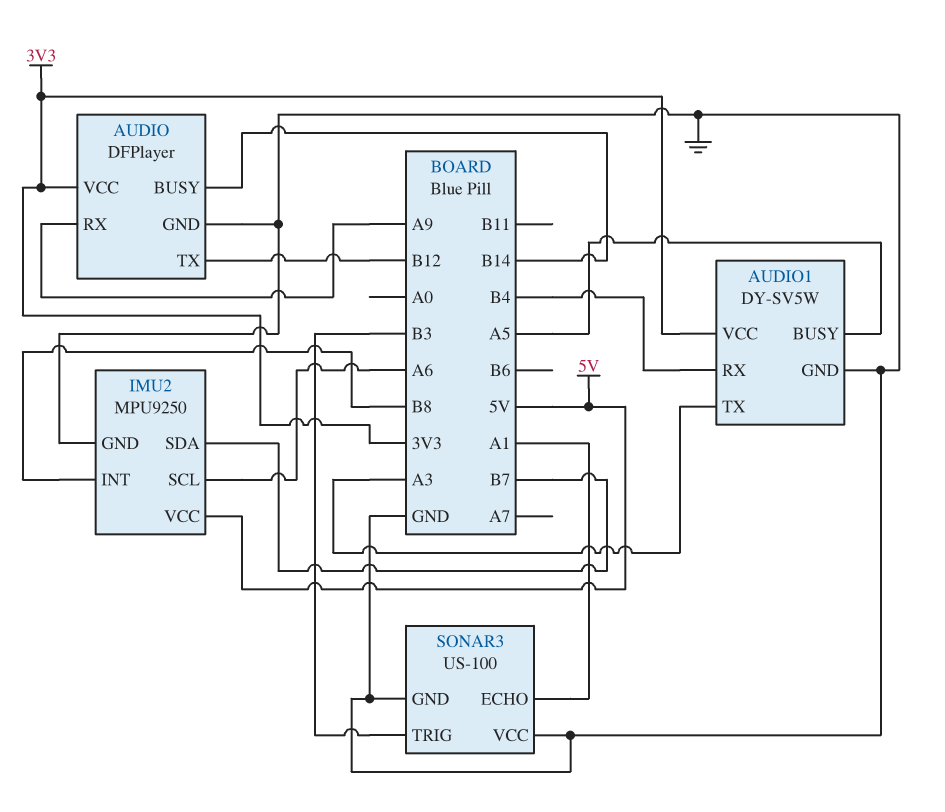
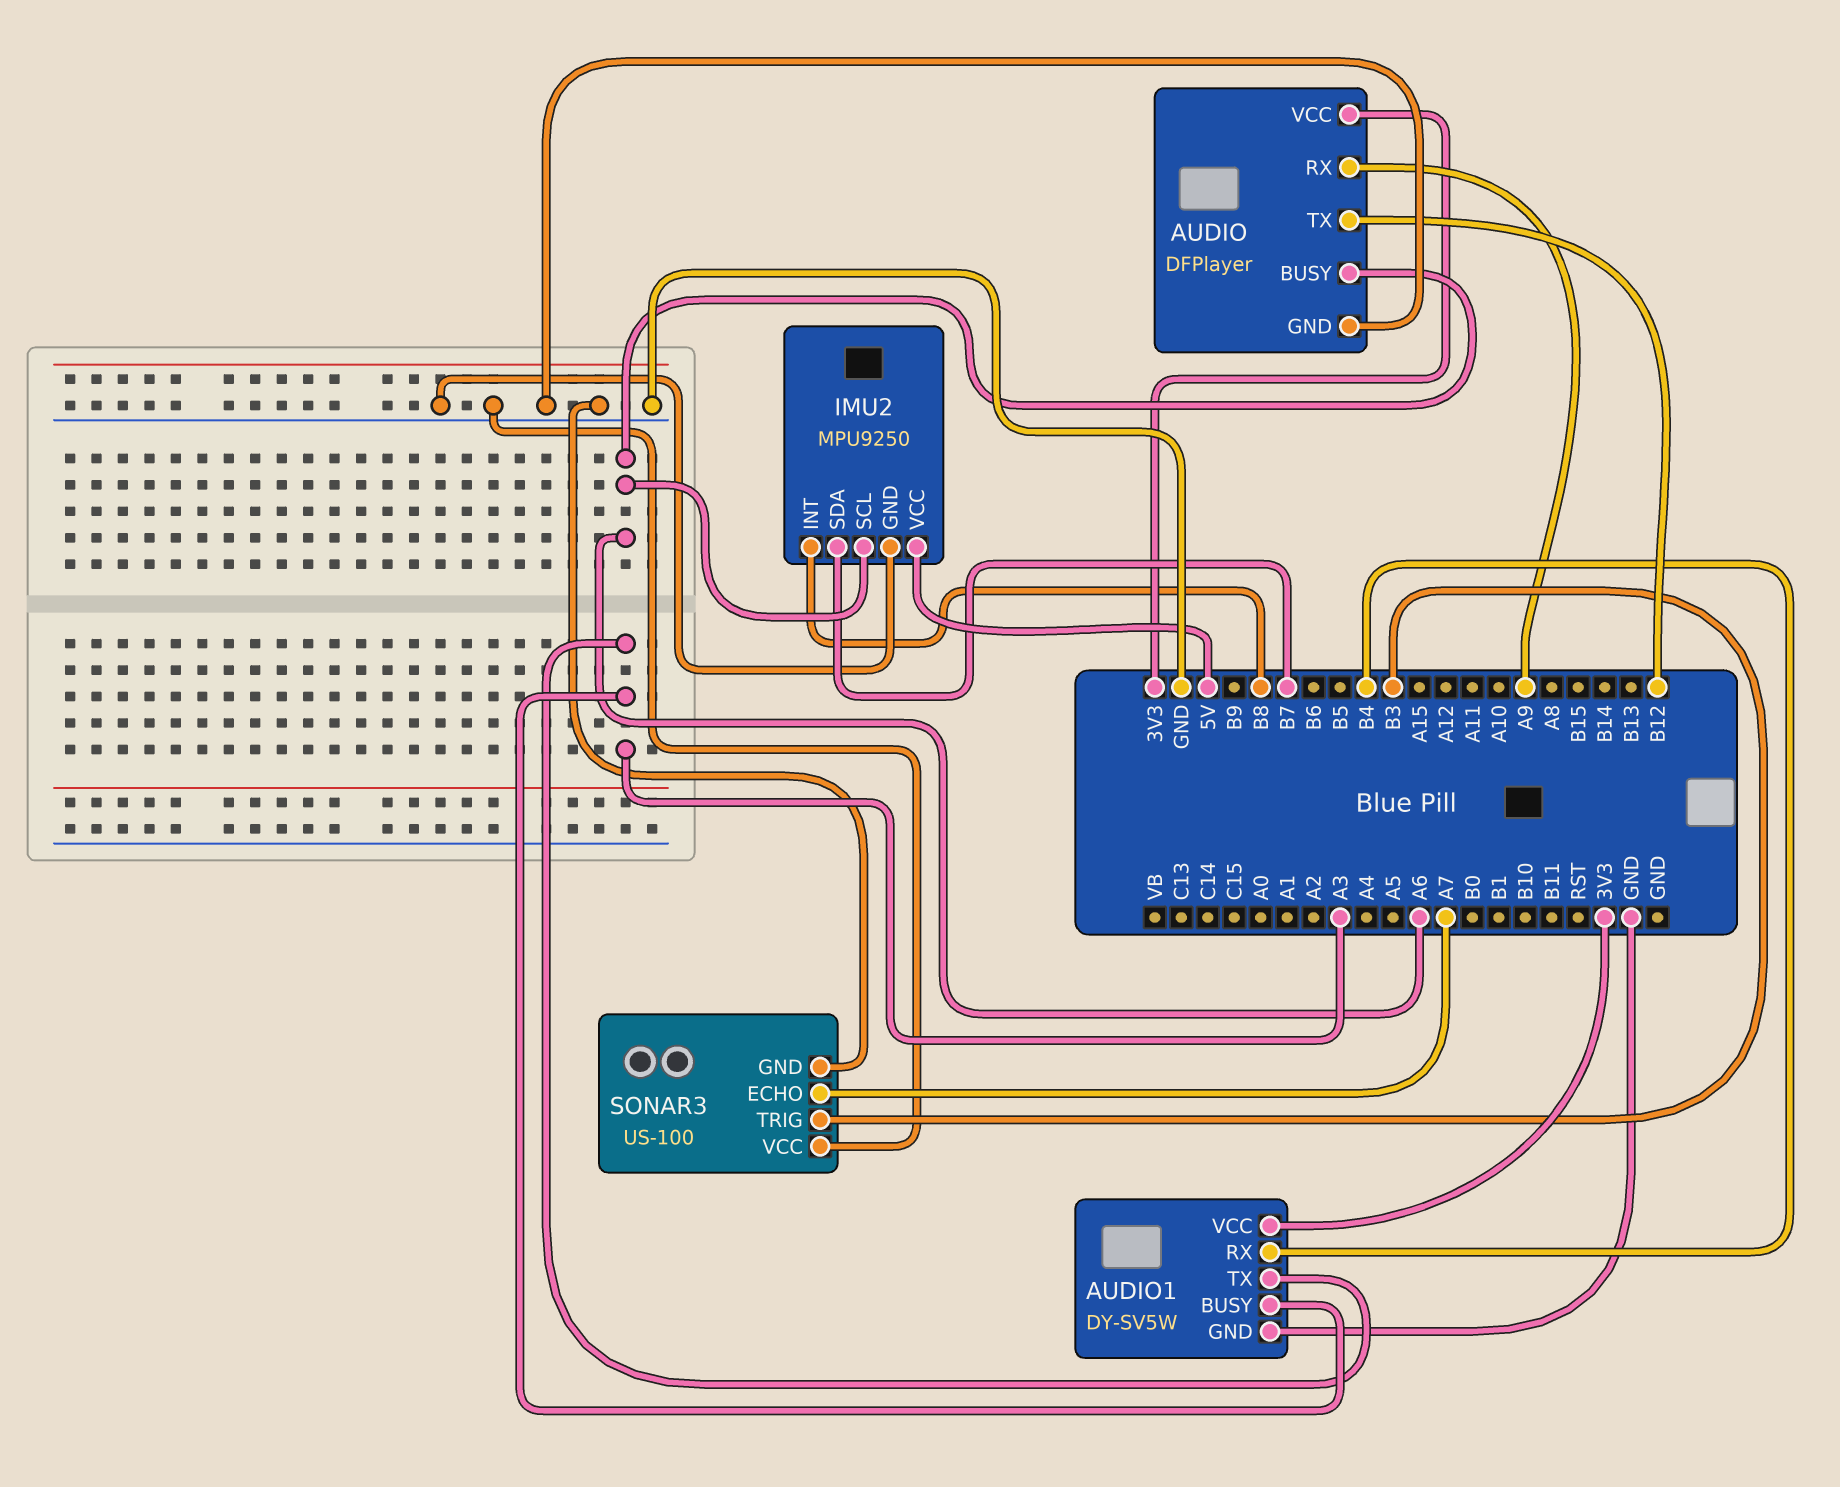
AUDIO pin BUSY: B14 -> A6
AUDIO1 pin BUSY: A5 -> A3
SONAR3 pin ECHO: A1 -> A7

